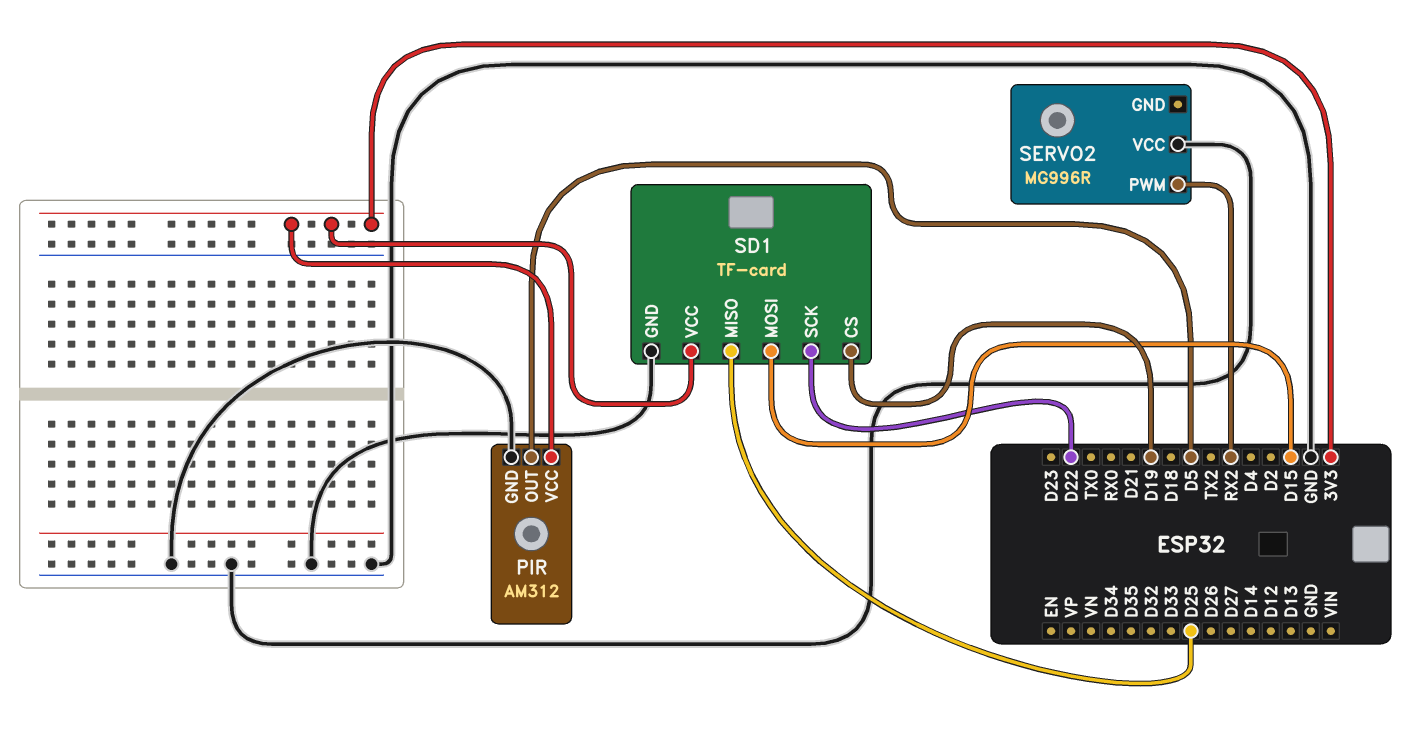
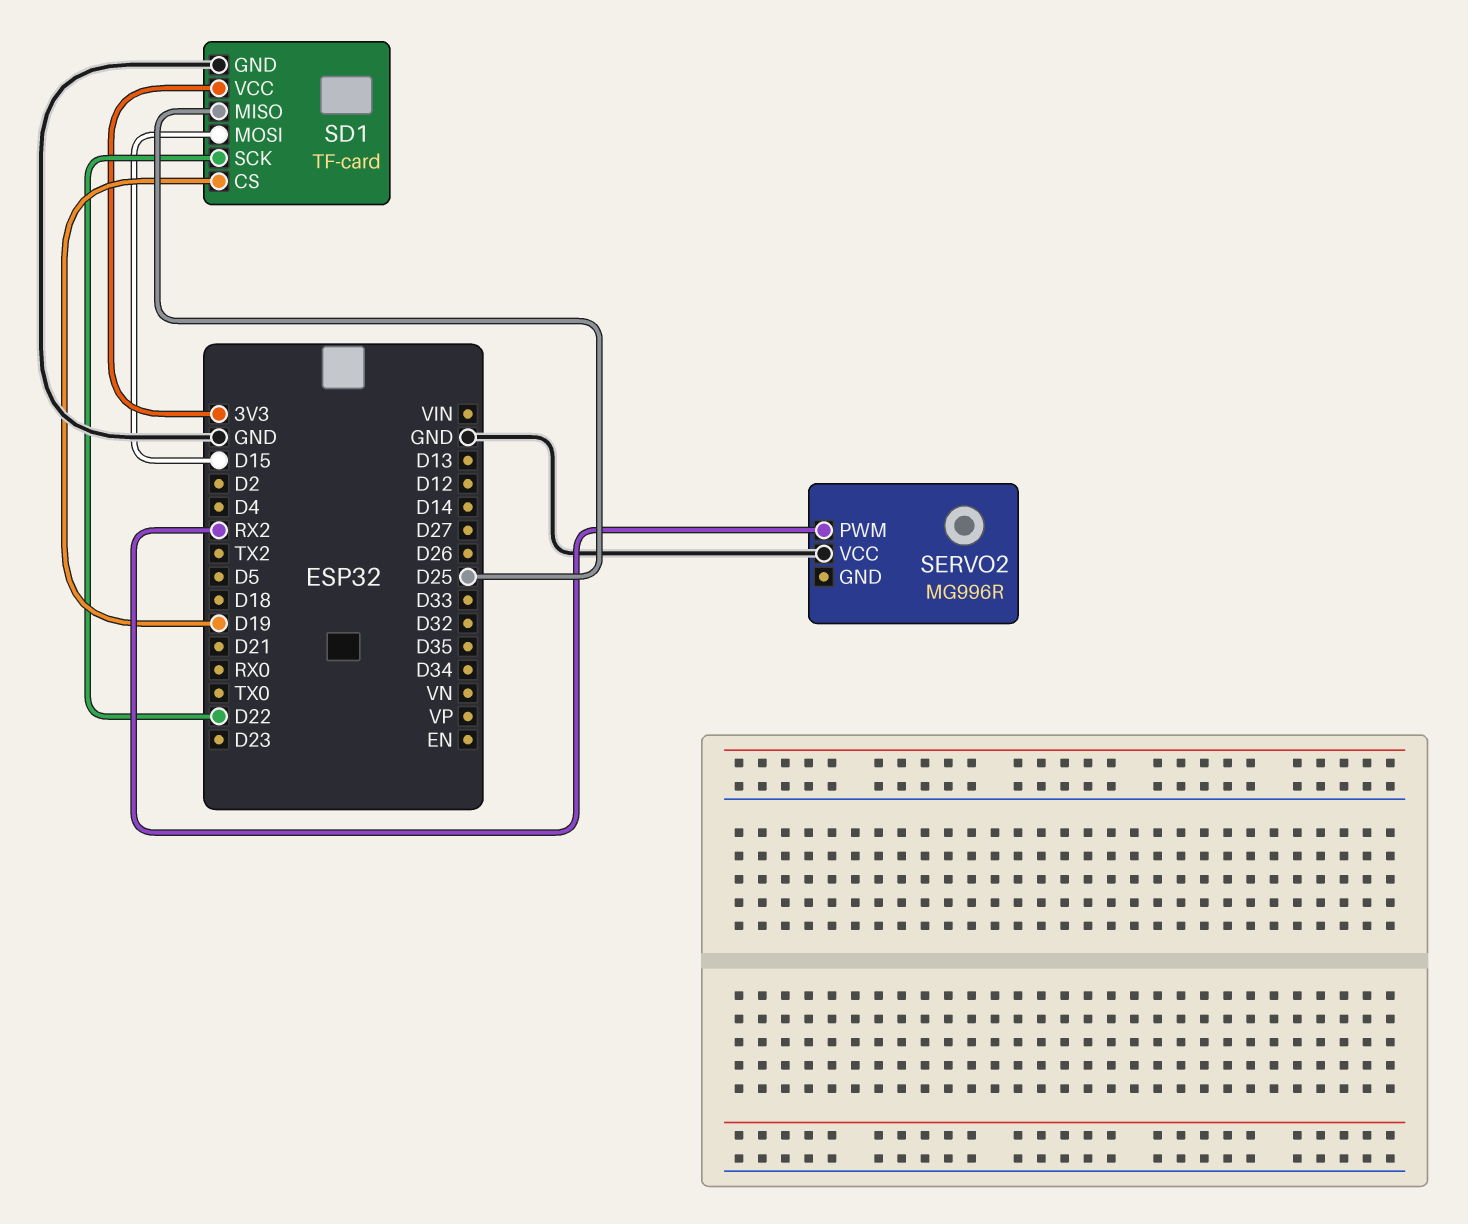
PIR: AM312 -> none
PIR pin GND: GND -> none
PIR pin OUT: D5 -> none
PIR pin VCC: 3V3 -> none

